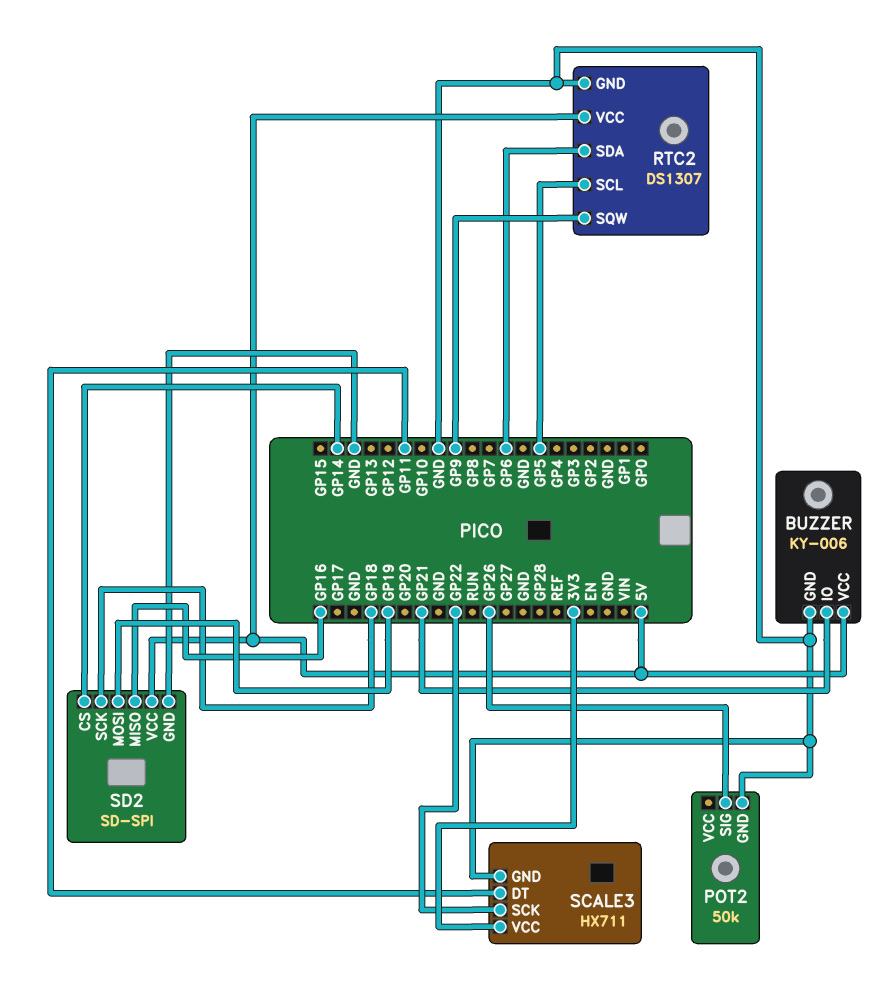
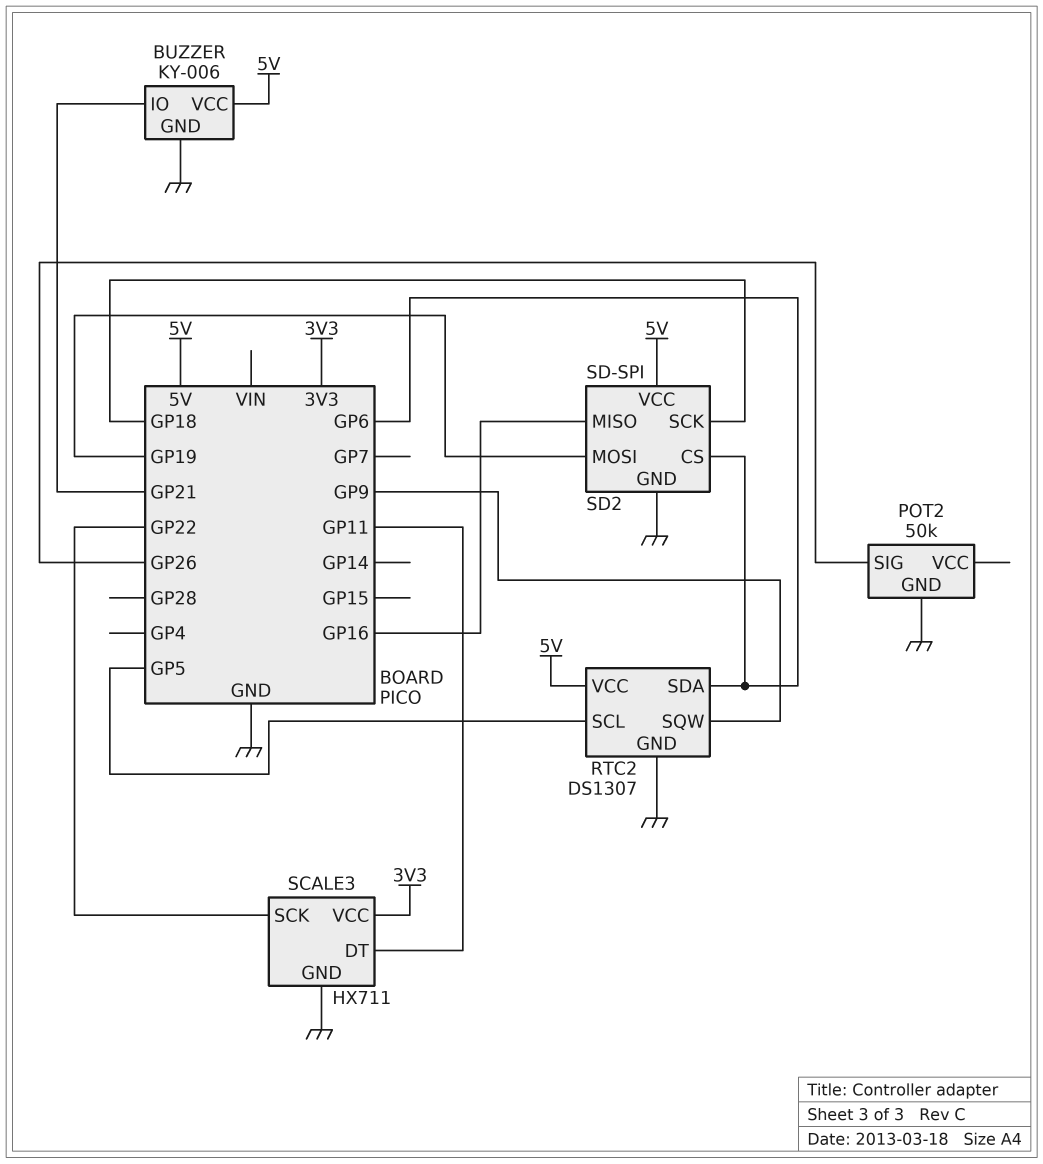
SD2 pin CS: GP14 -> GP6

